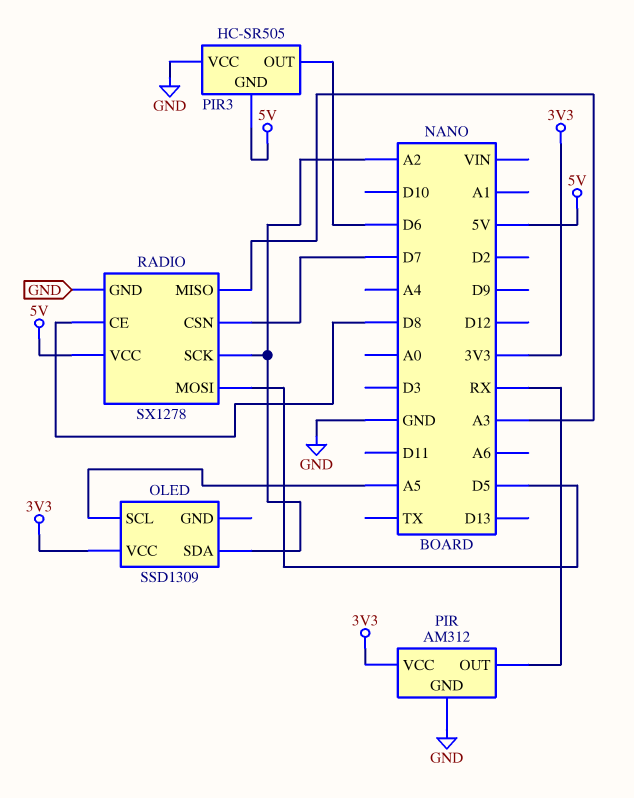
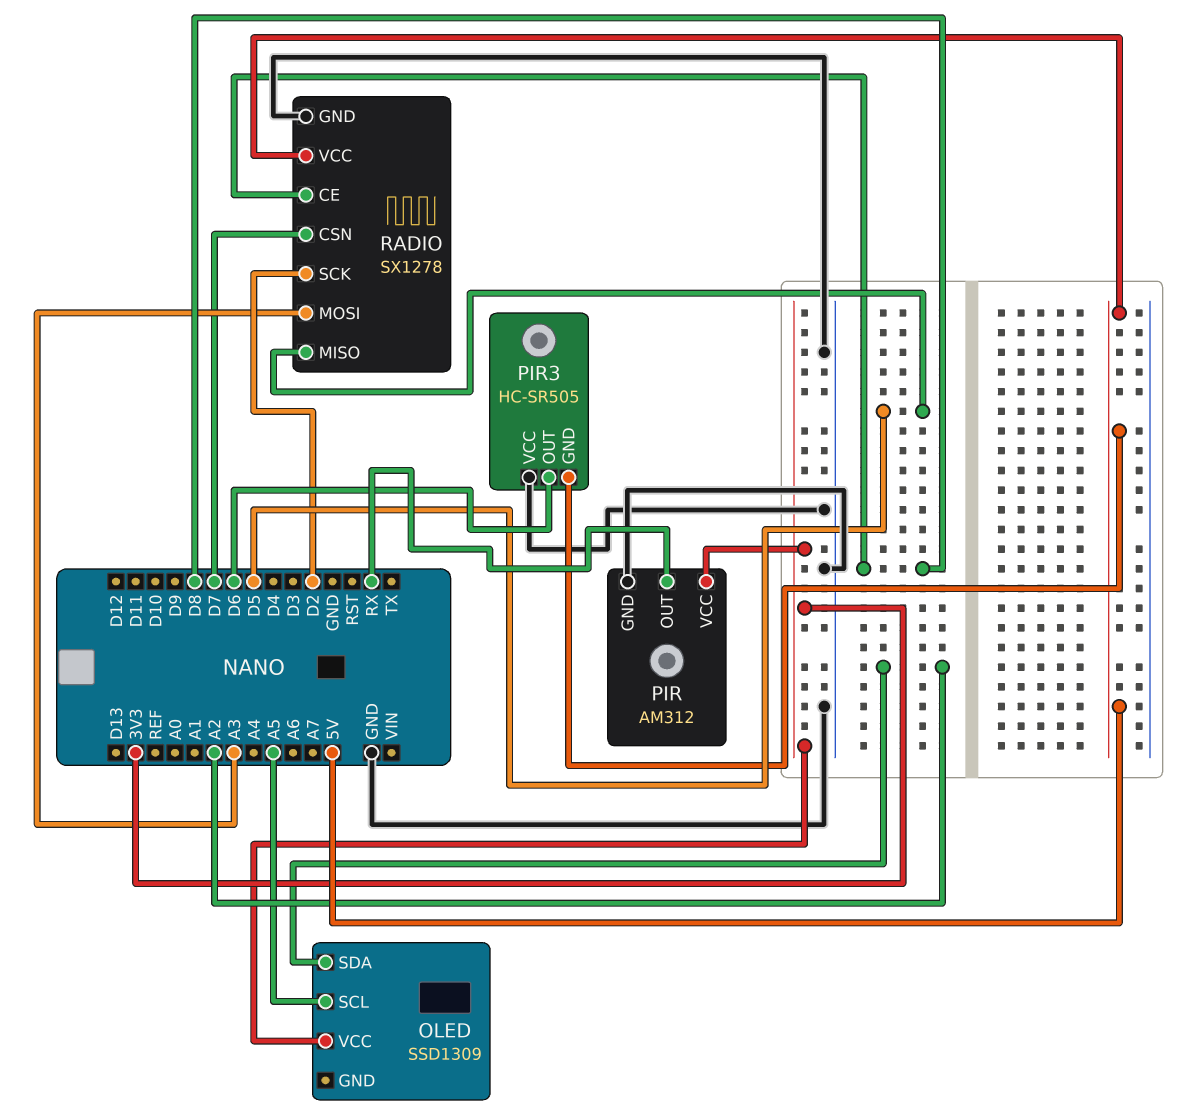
RADIO pin MISO: A3 -> D5
RADIO pin MOSI: D5 -> A3
RADIO pin SCK: A2 -> D2

